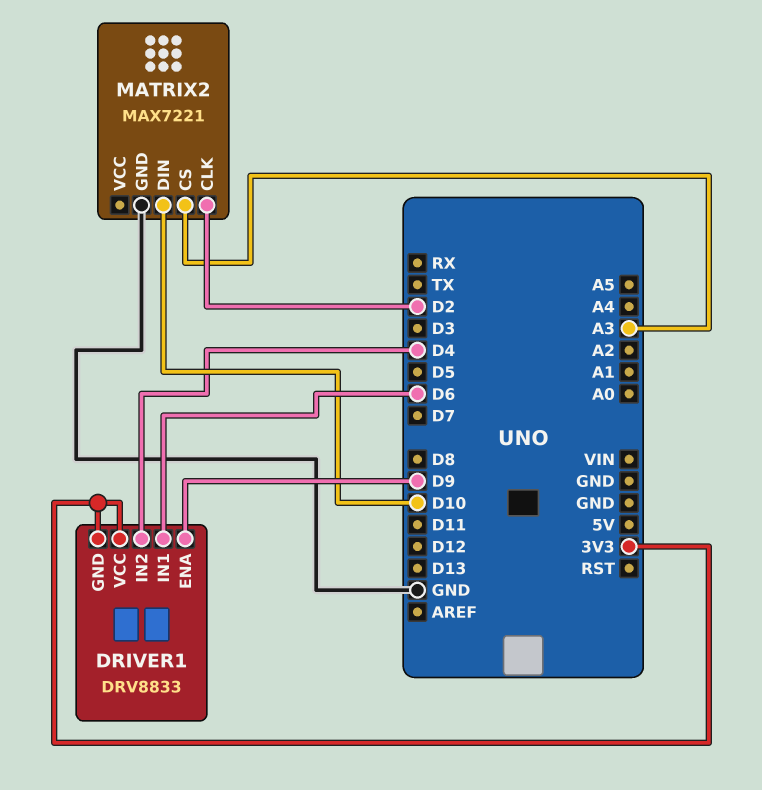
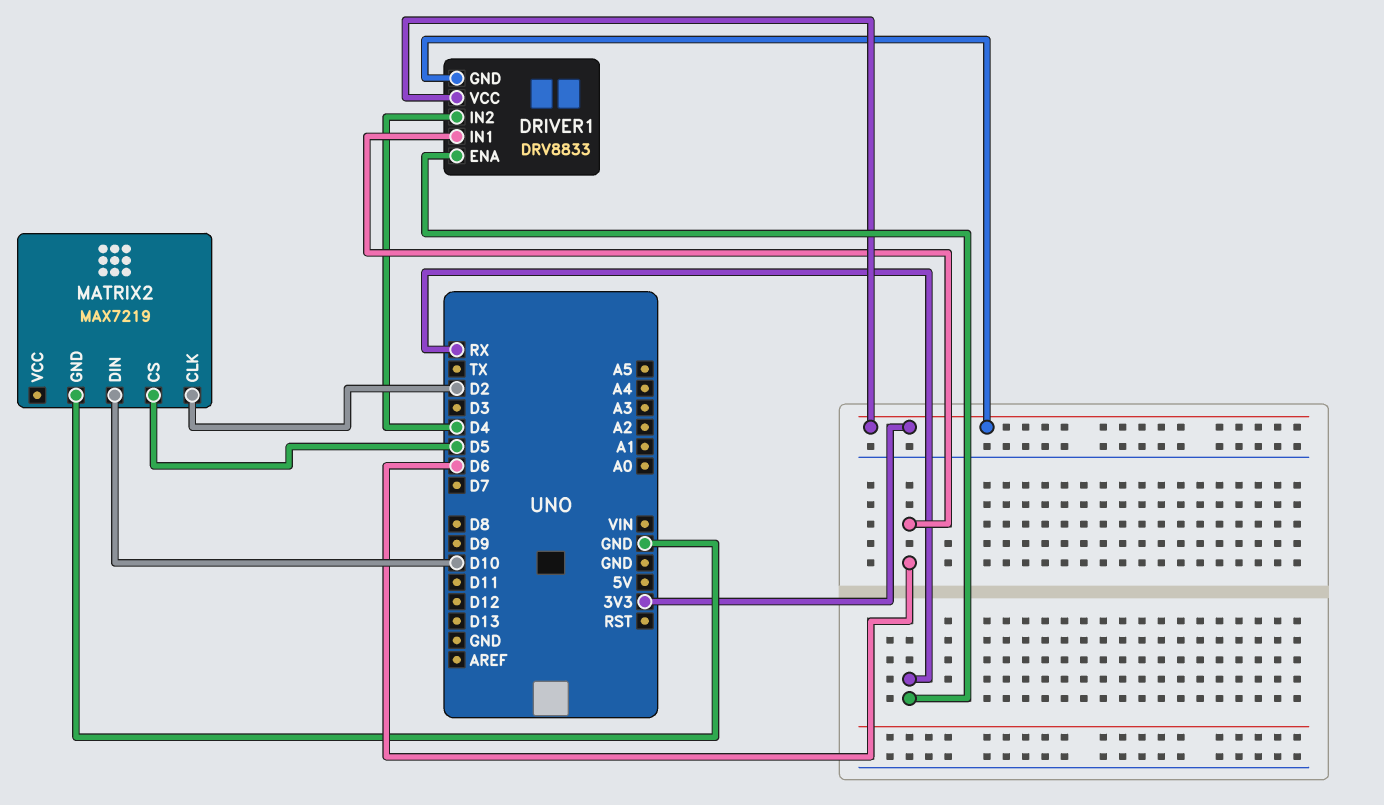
DRIVER1 pin ENA: D9 -> RX
MATRIX2: MAX7221 -> MAX7219
MATRIX2 pin CS: A3 -> D5

